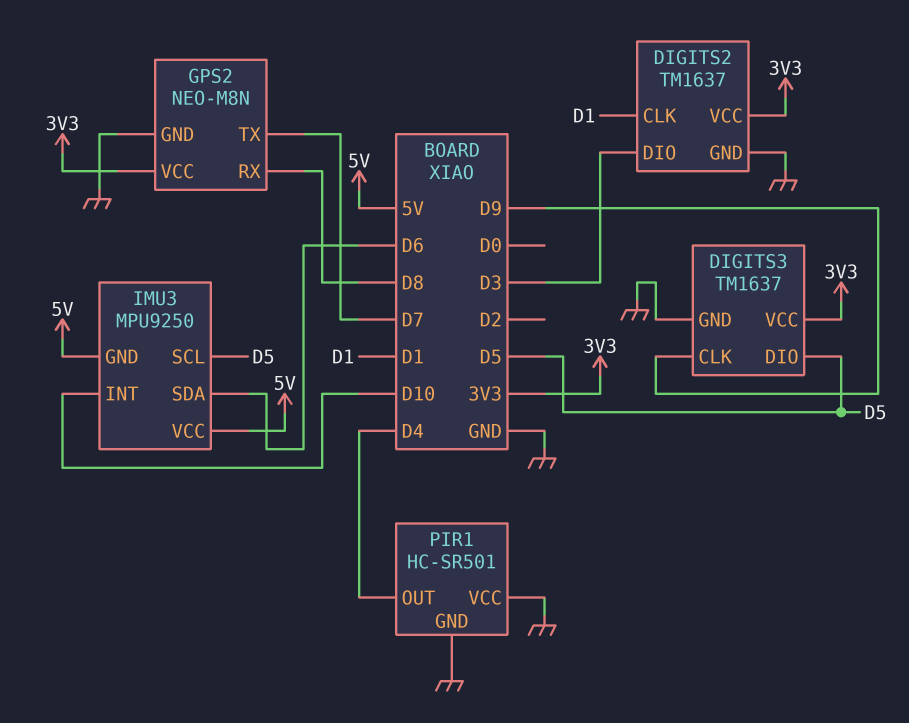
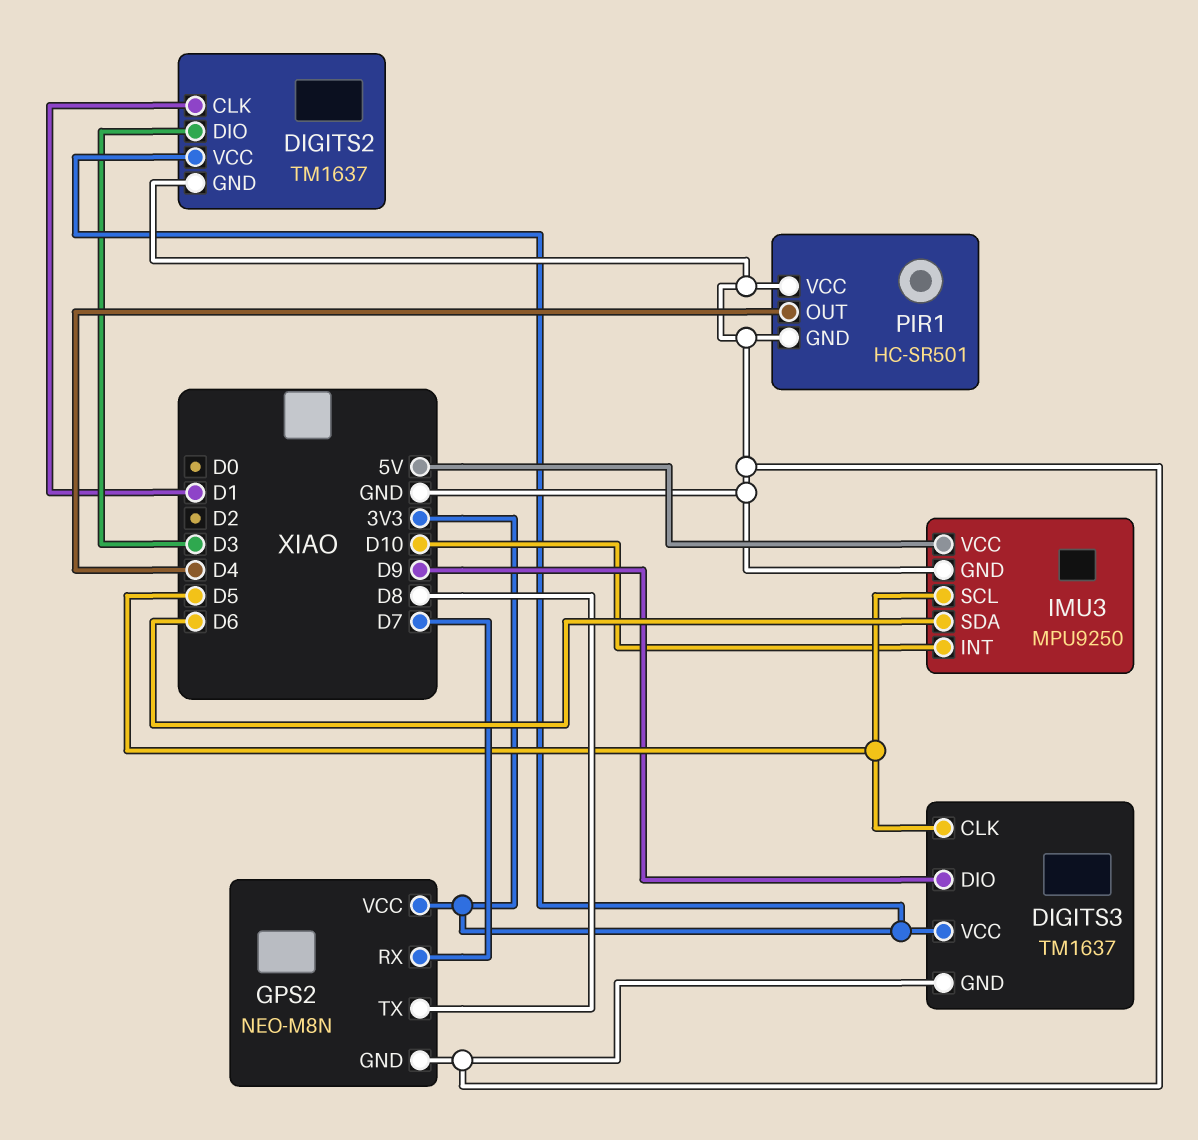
DIGITS3 pin CLK: D9 -> D5
DIGITS3 pin DIO: D5 -> D9
GPS2 pin RX: D8 -> D7
GPS2 pin TX: D7 -> D8
IMU3 pin GND: 5V -> GND

